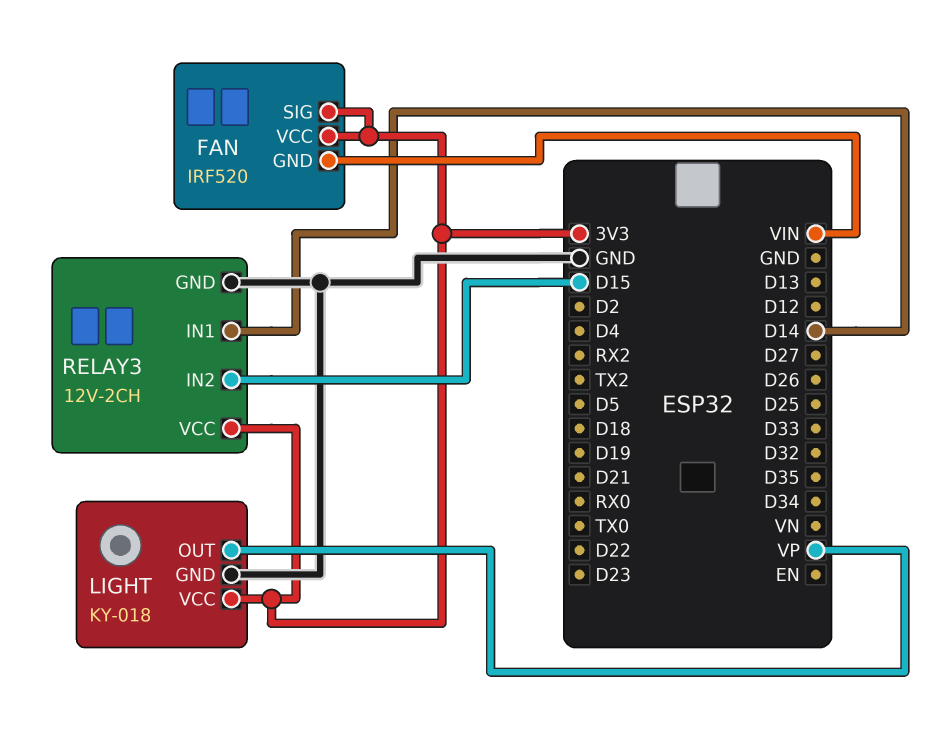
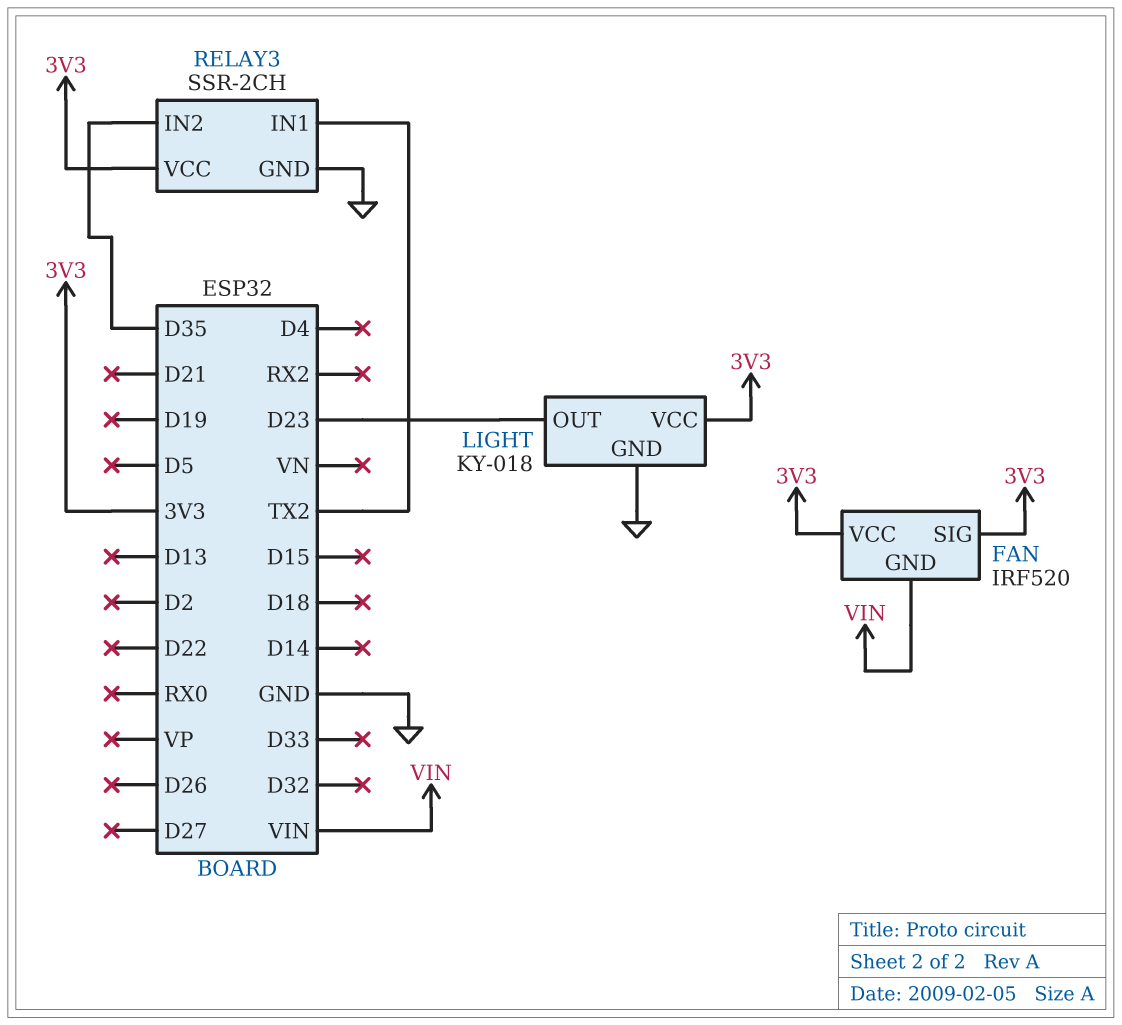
LIGHT pin OUT: VP -> D23
RELAY3: 12V-2CH -> SSR-2CH
RELAY3 pin IN1: D14 -> TX2
RELAY3 pin IN2: D15 -> D35

